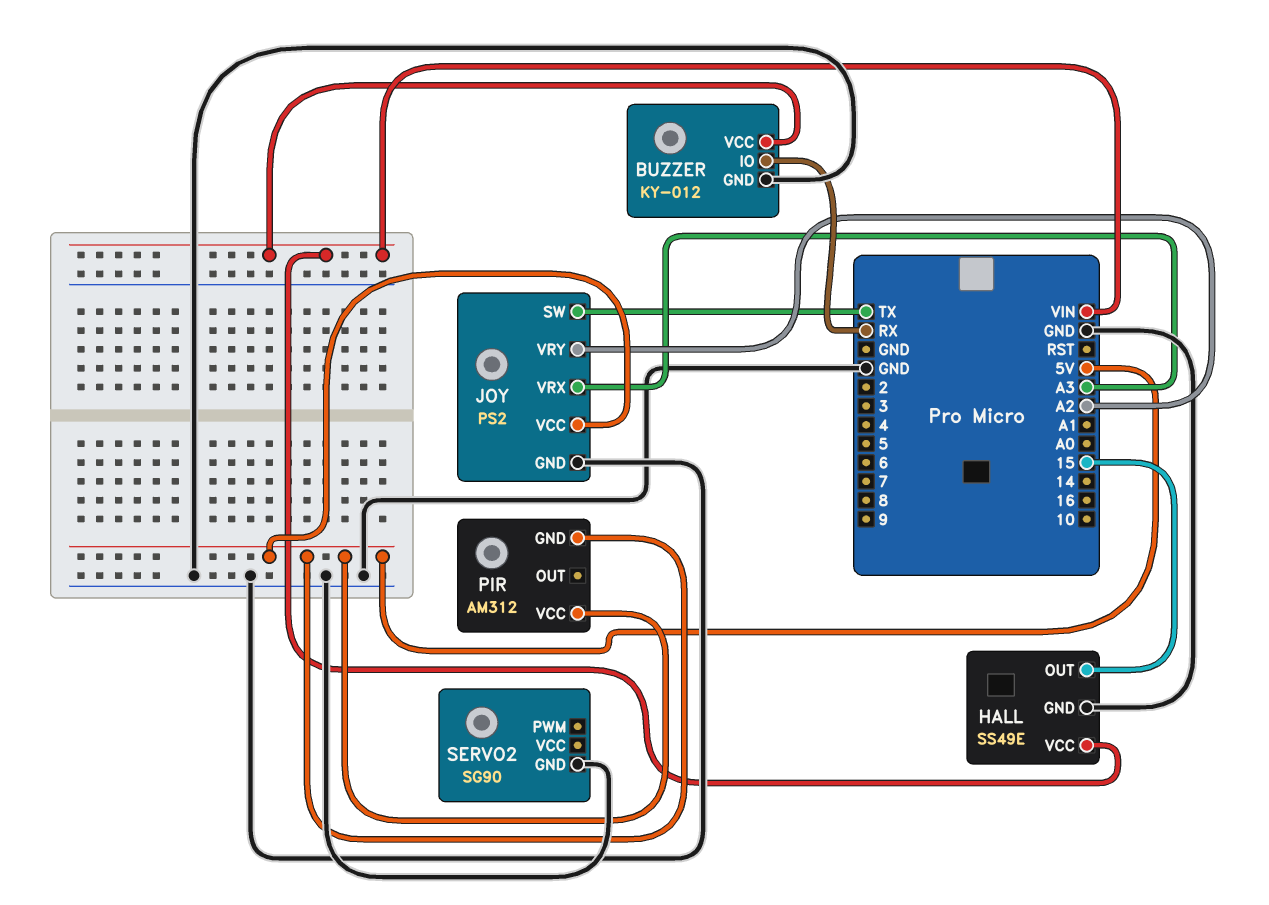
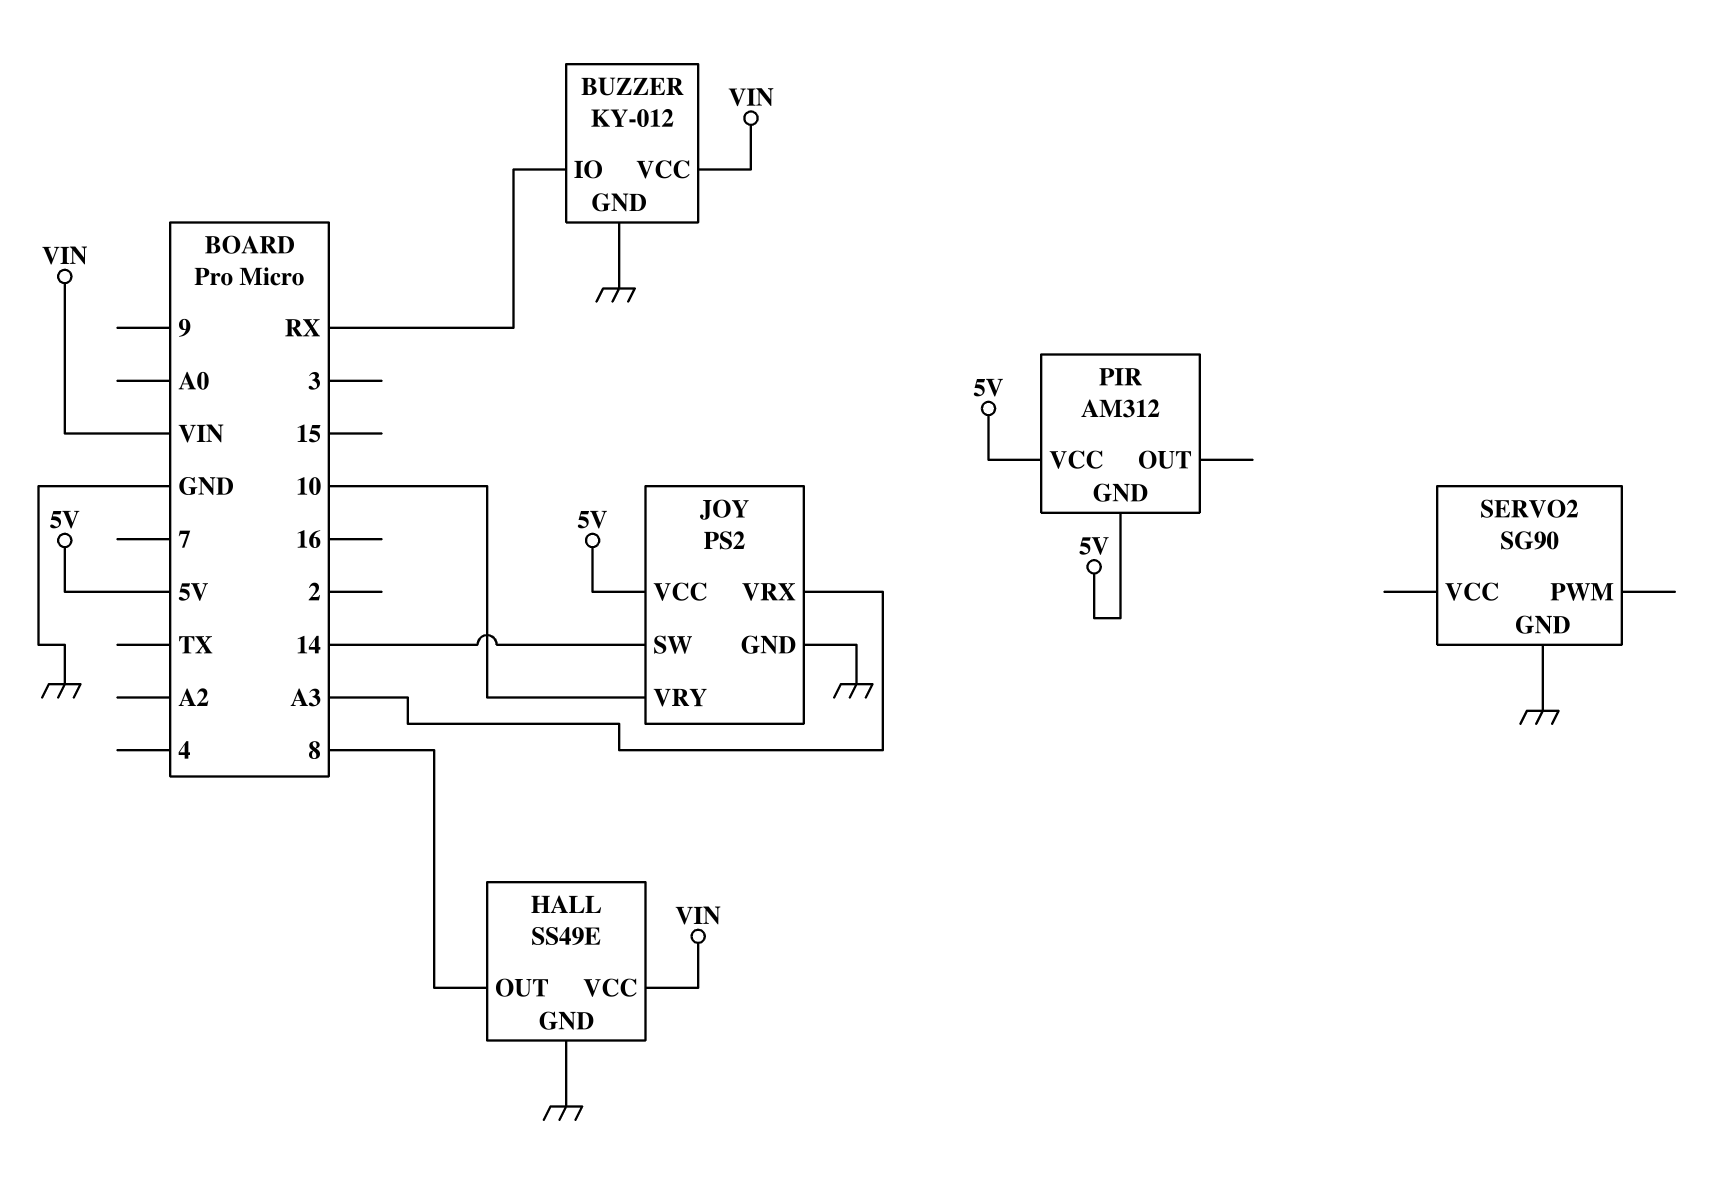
HALL pin OUT: 15 -> 8
JOY pin SW: TX -> 14
JOY pin VRY: A2 -> 10

